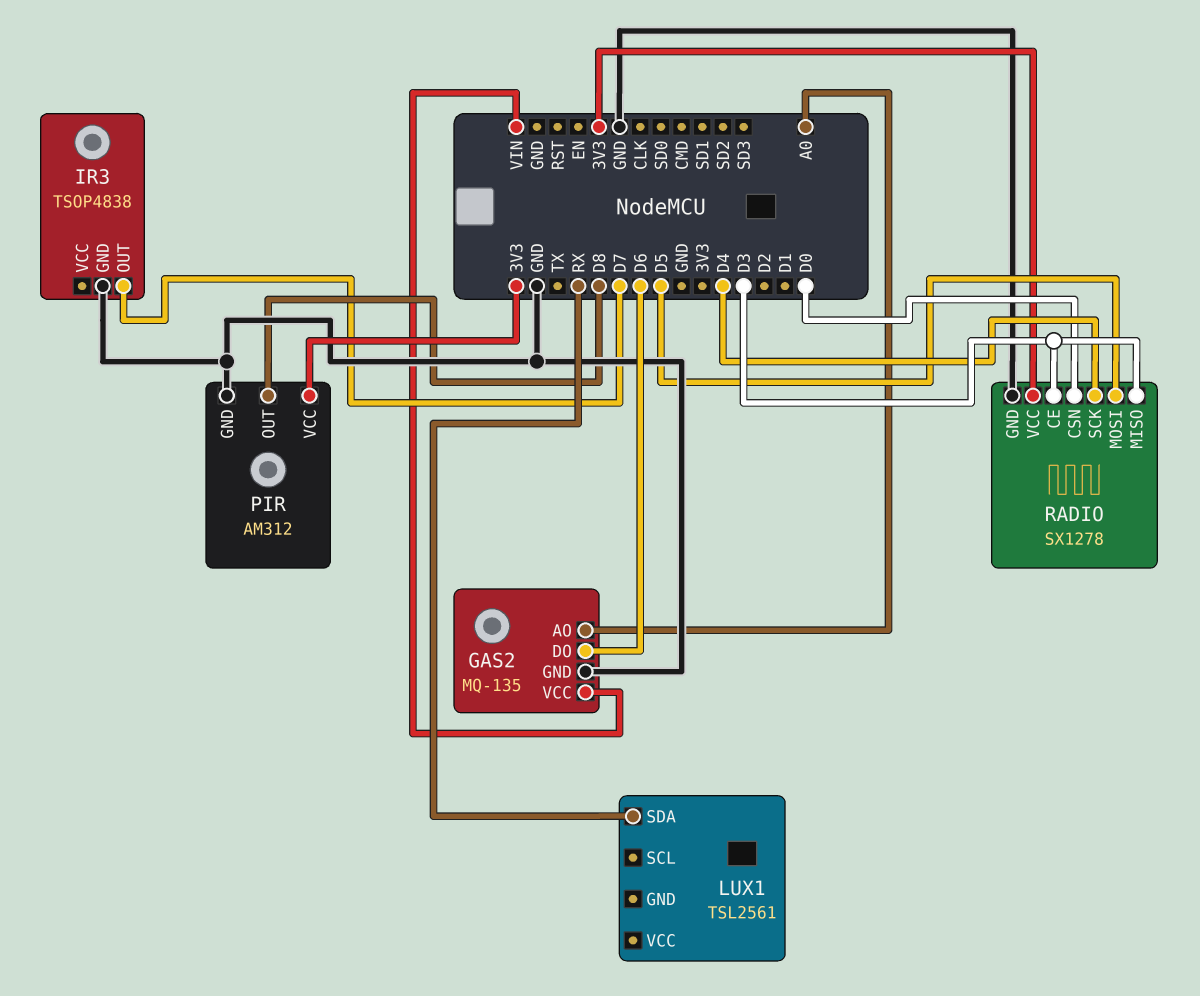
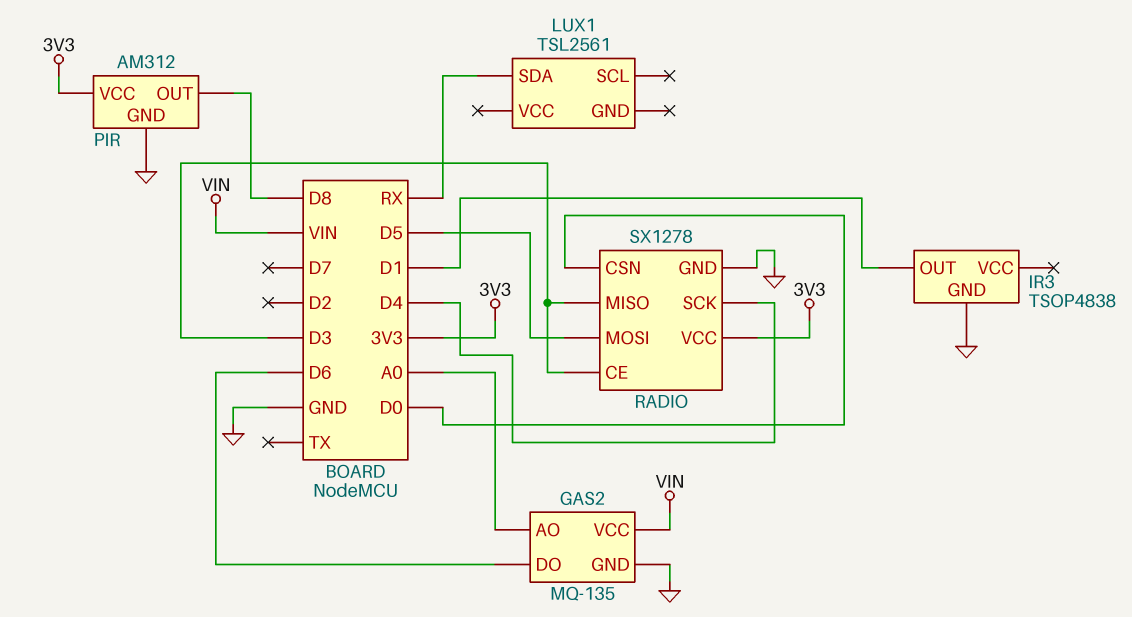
IR3 pin OUT: D7 -> D1

